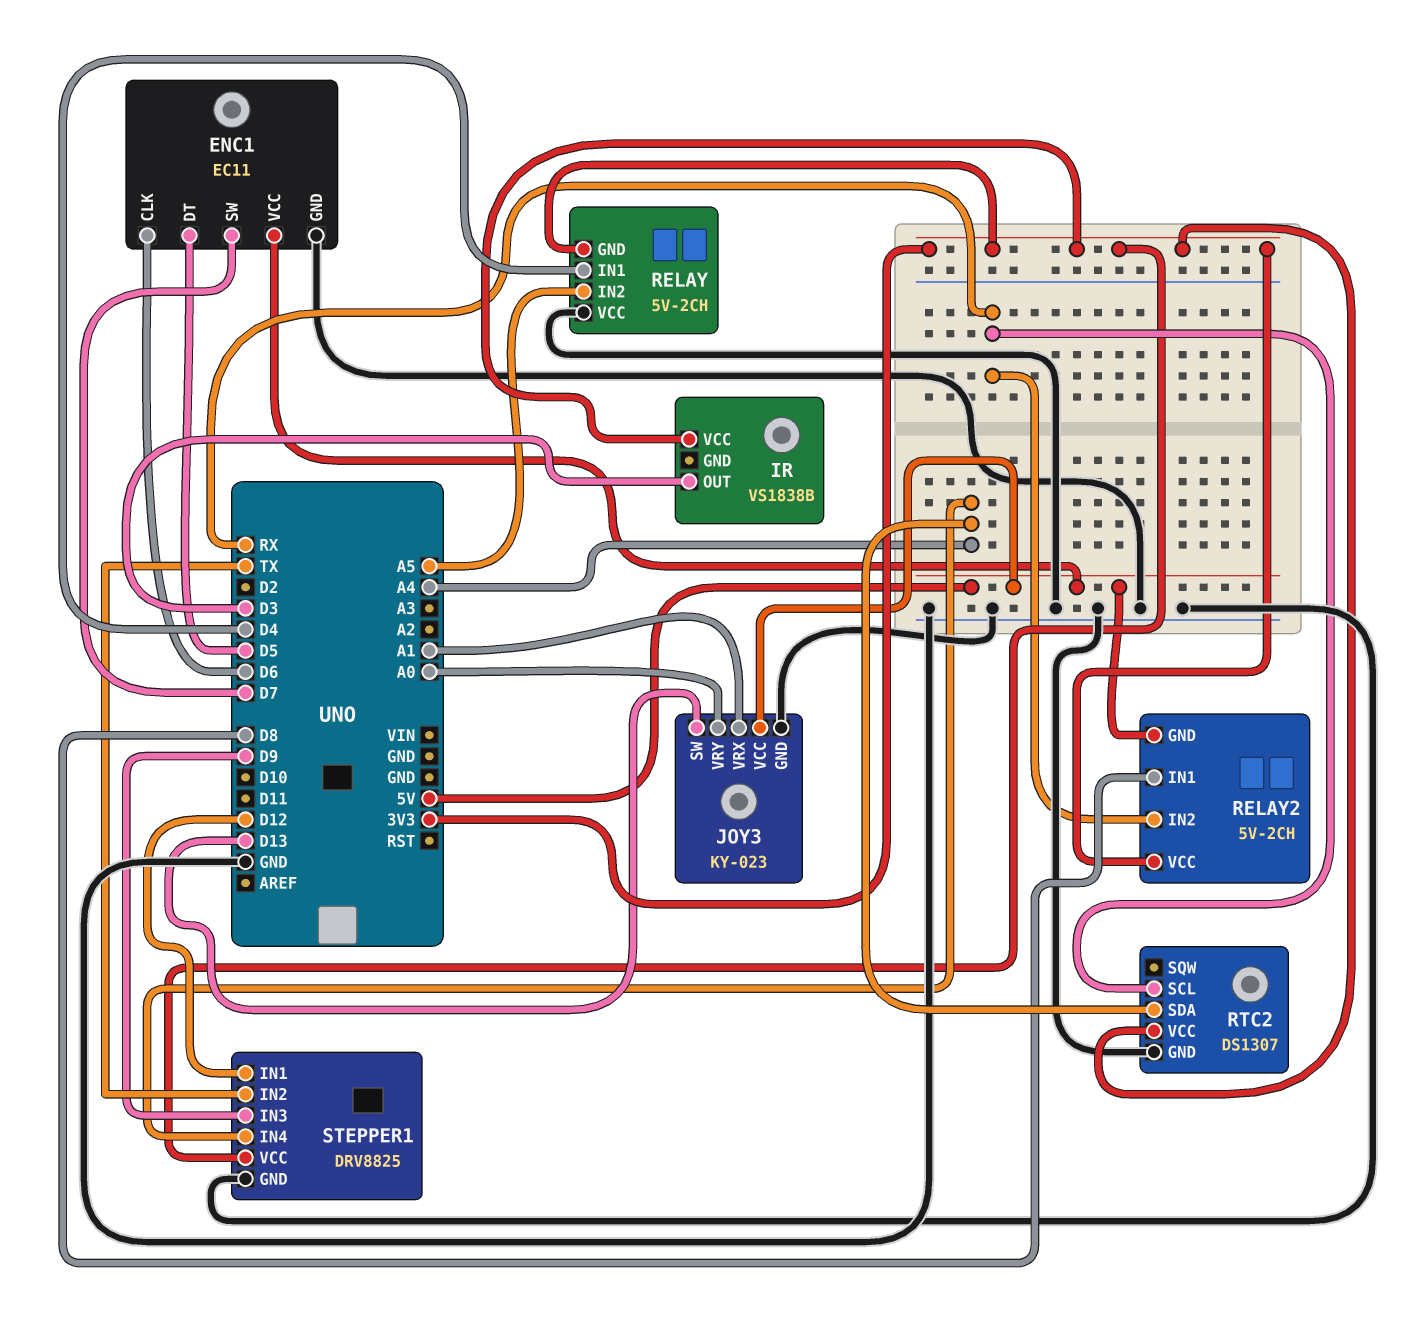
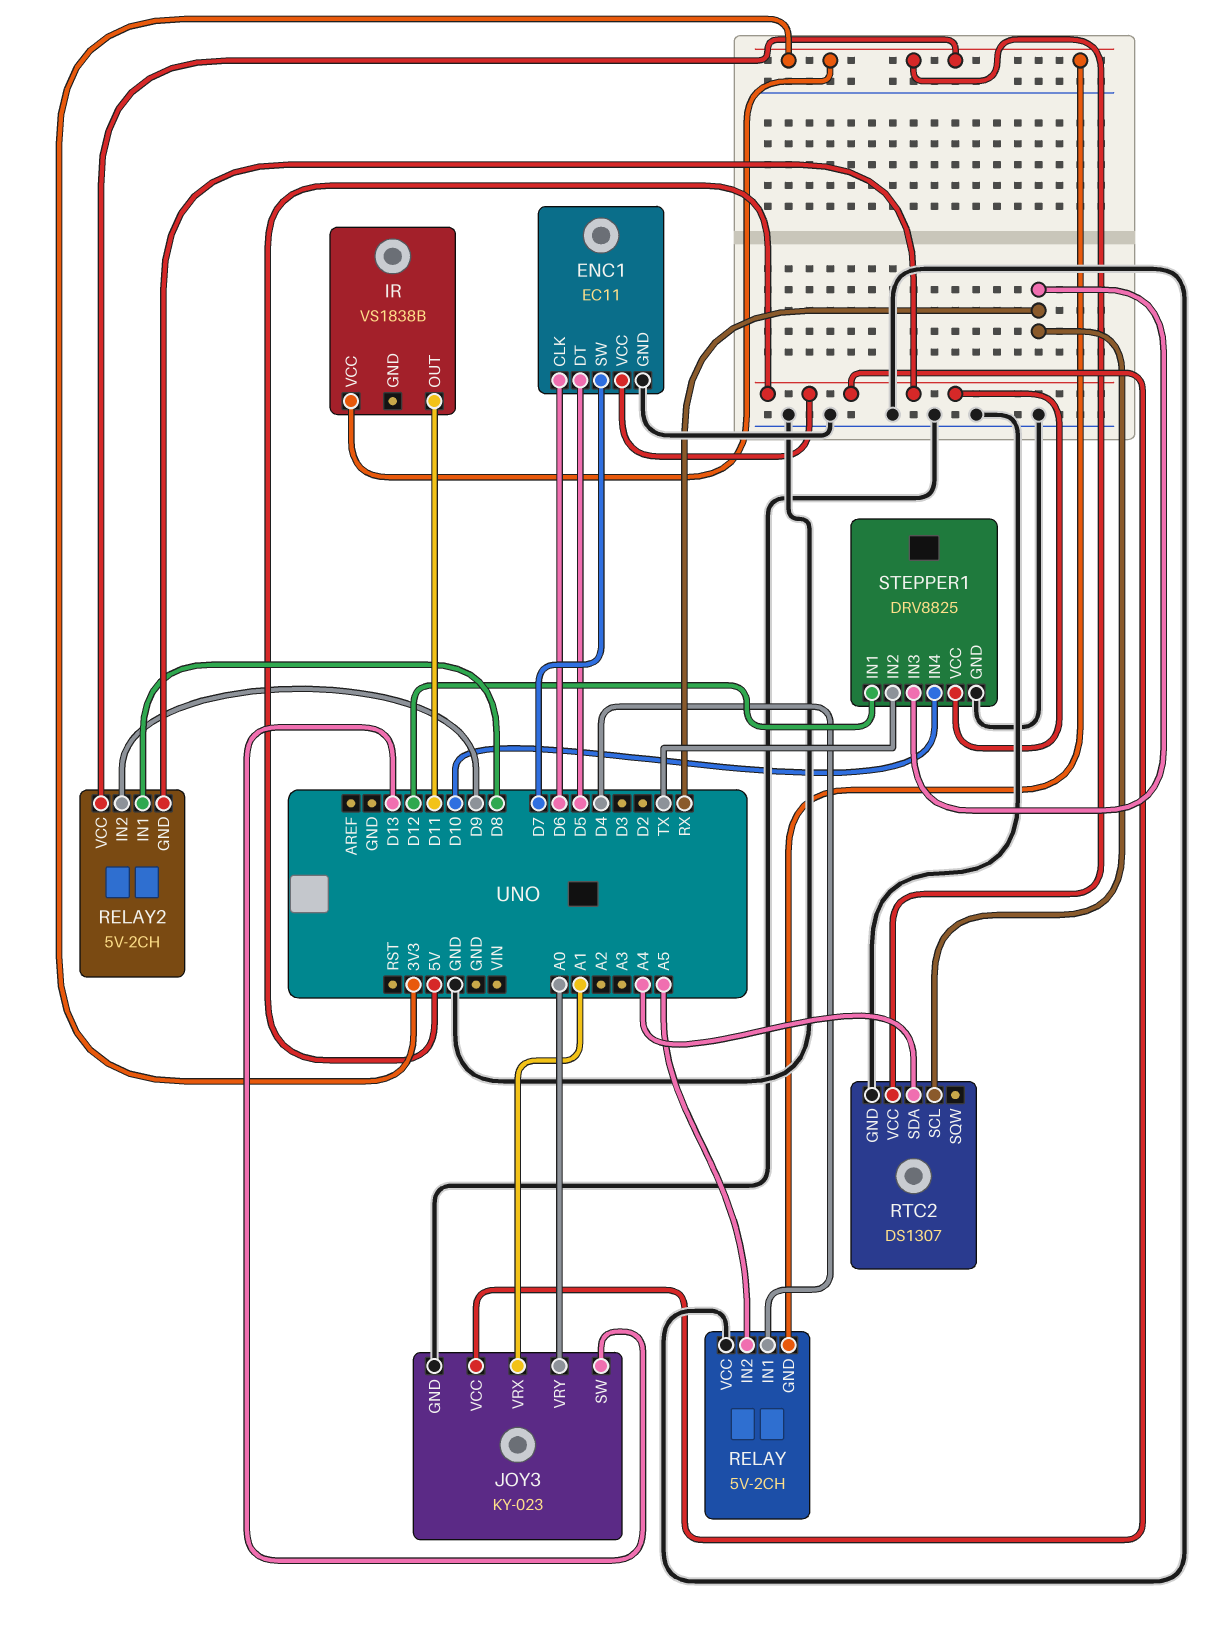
IR pin OUT: D3 -> D11
RELAY2 pin IN2: RX -> D9
STEPPER1 pin IN3: D9 -> RX
STEPPER1 pin IN4: A4 -> D10
STEPPER1 pin VCC: 3V3 -> 5V

